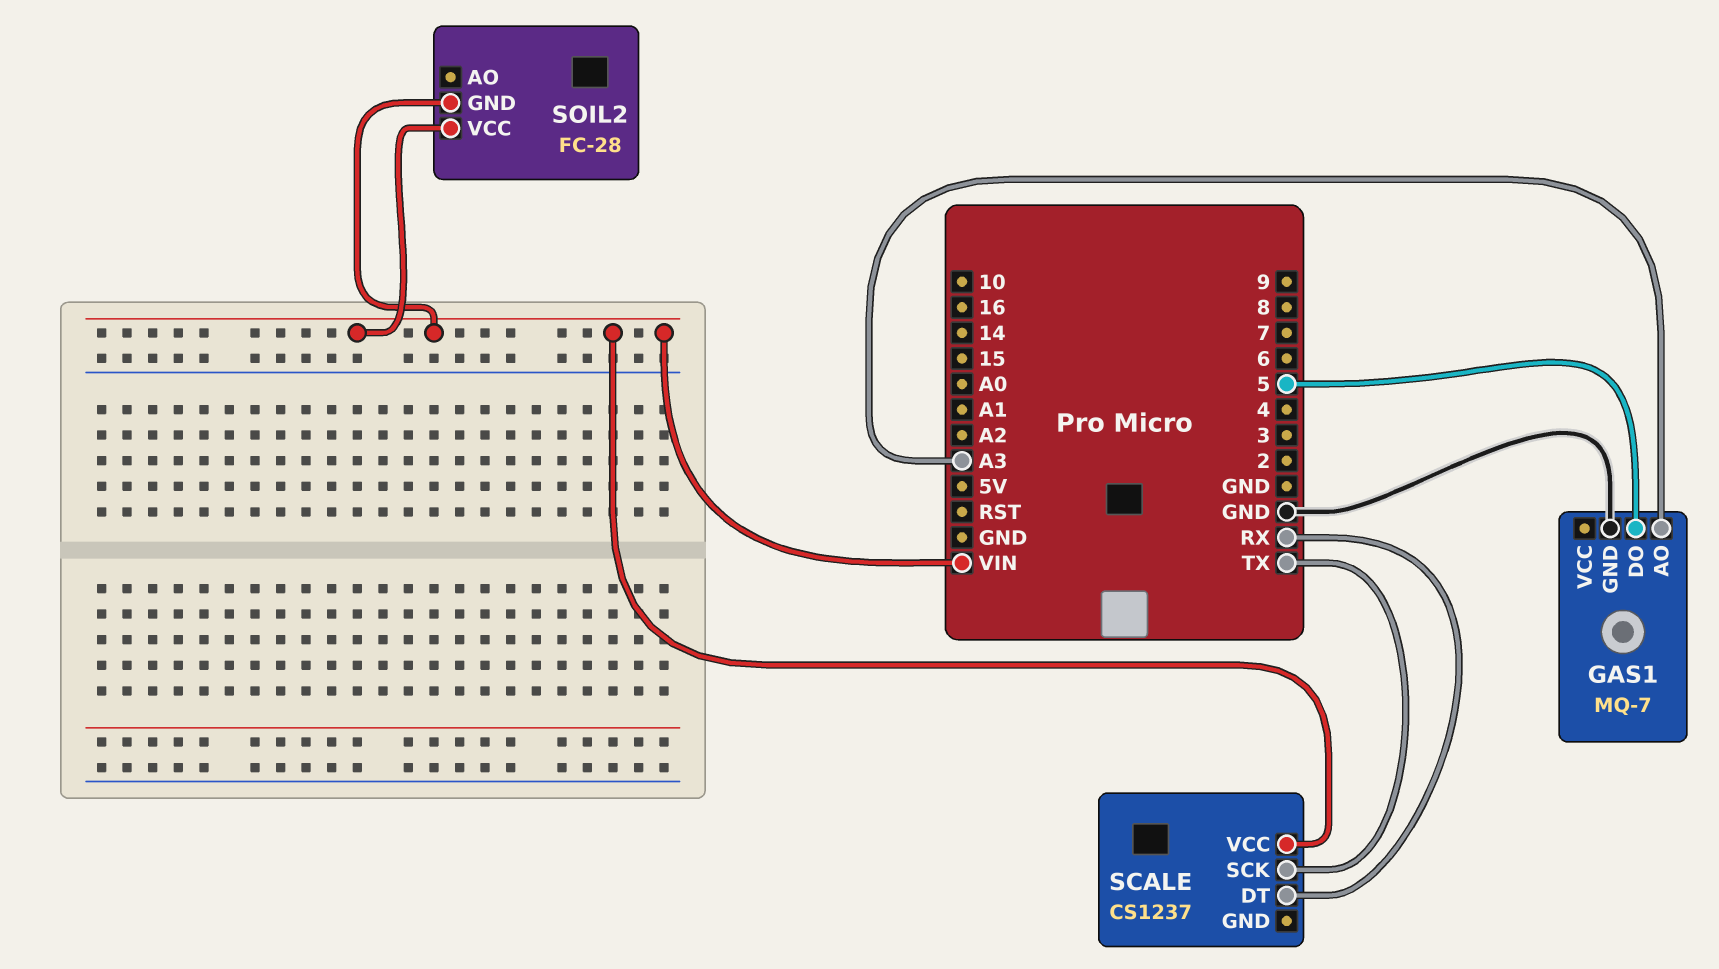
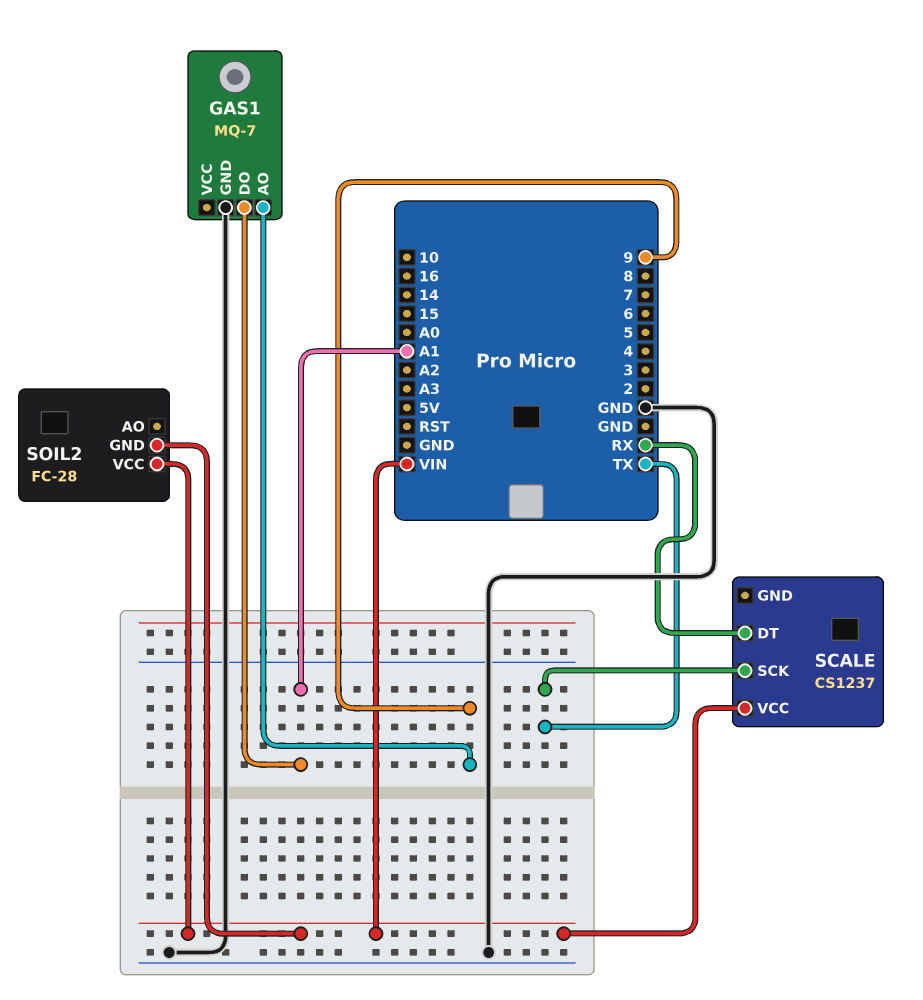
GAS1 pin AO: A3 -> 9
GAS1 pin DO: 5 -> A1

